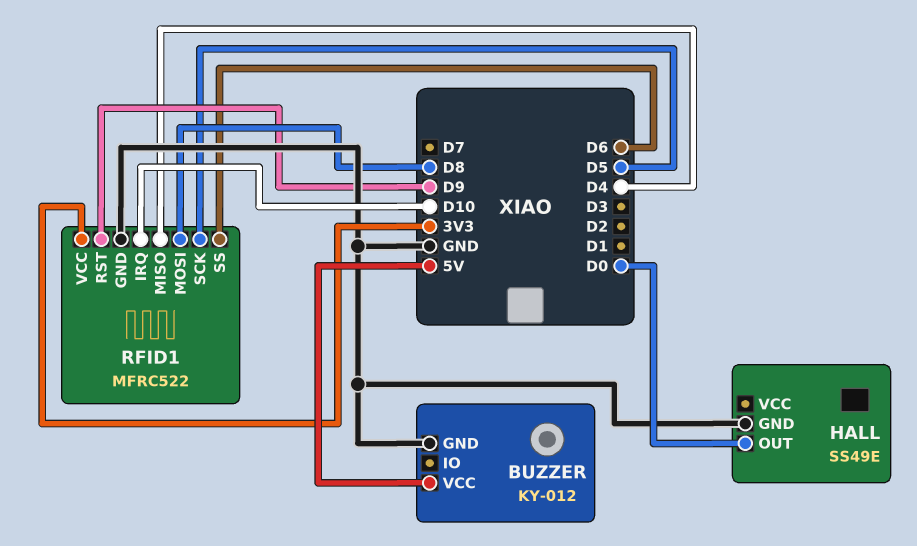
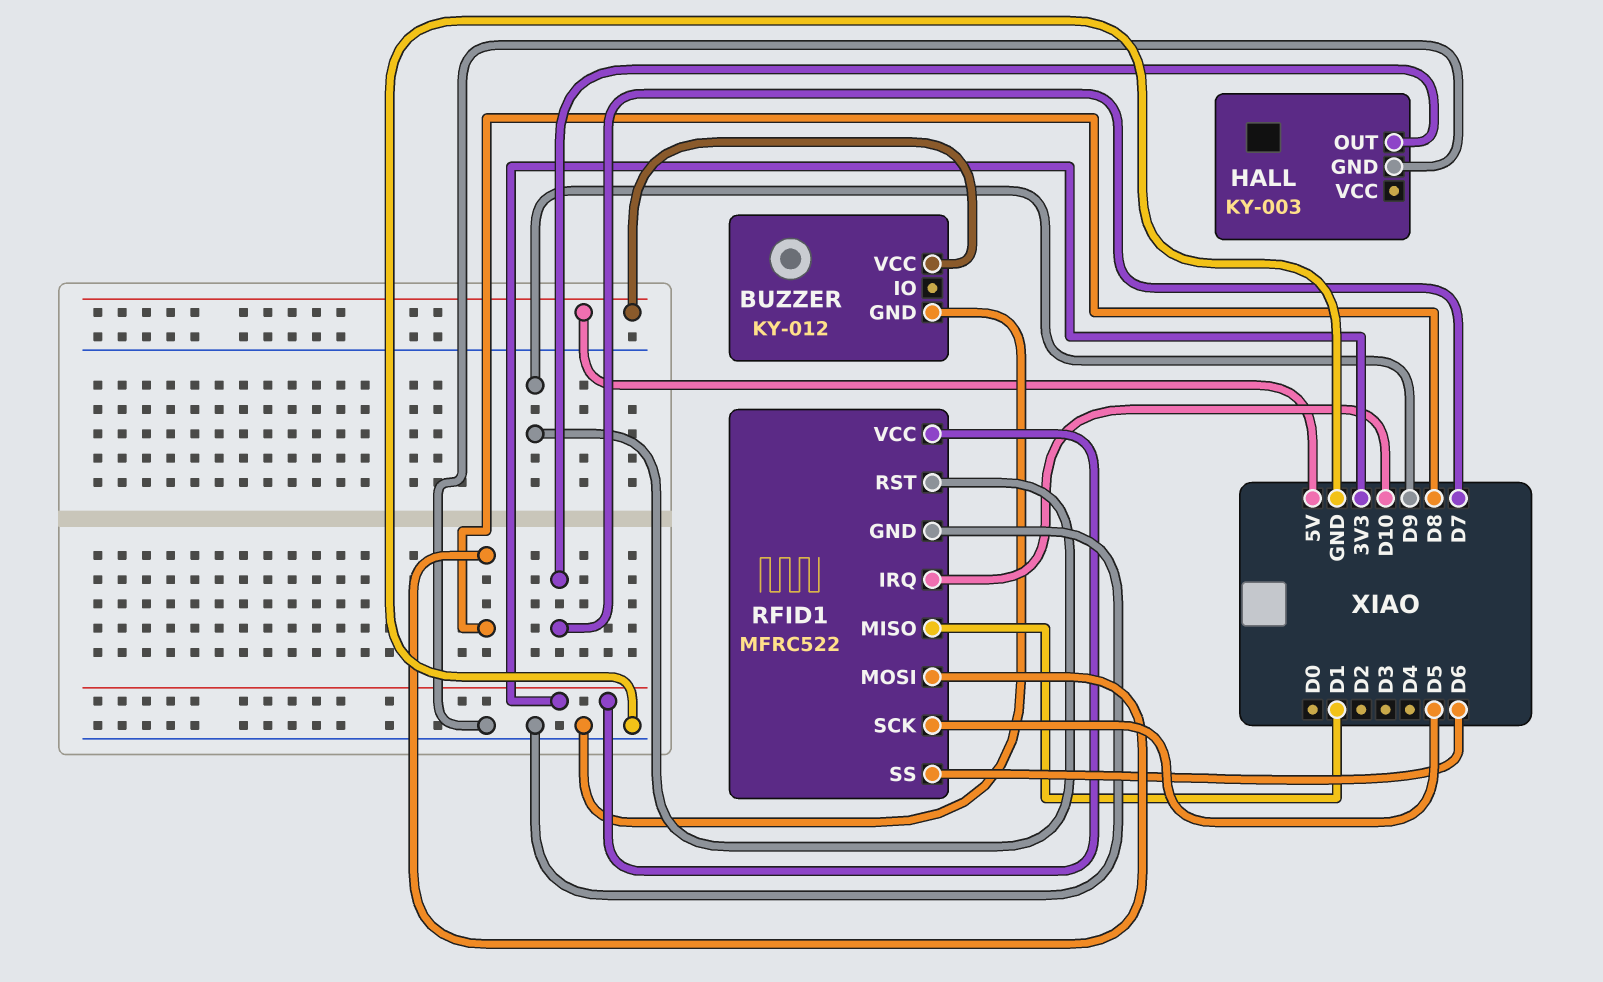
HALL: SS49E -> KY-003
HALL pin OUT: D0 -> D7
RFID1 pin MISO: D4 -> D1

